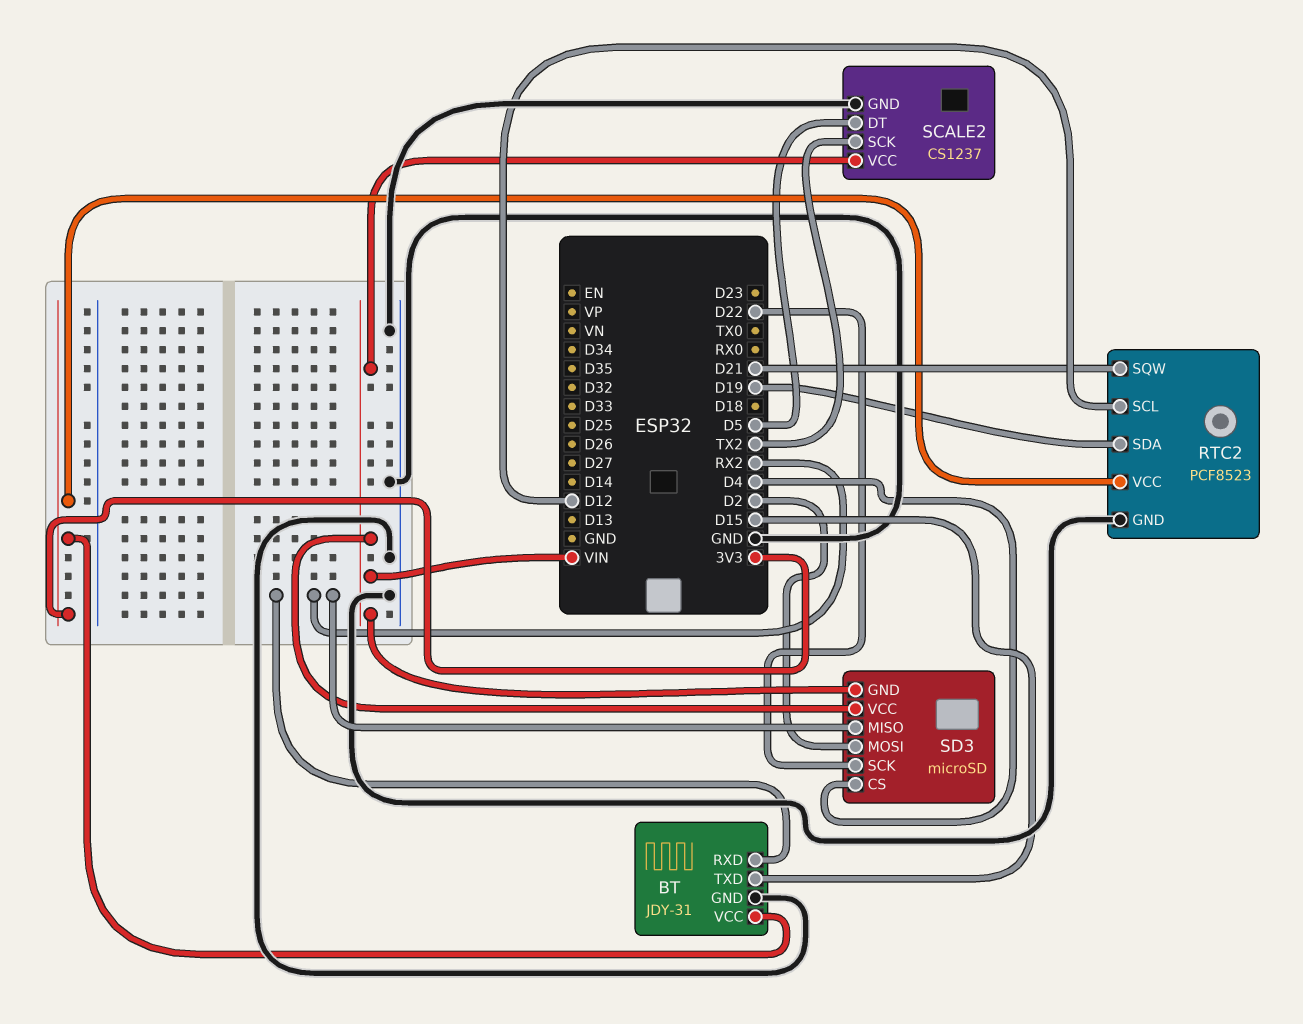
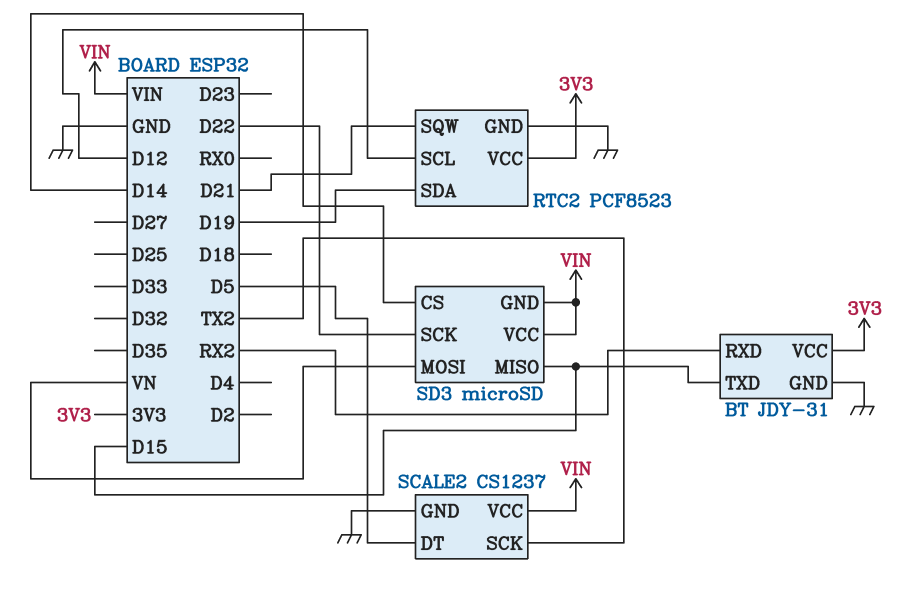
SD3 pin CS: D4 -> D14
SD3 pin MISO: RX2 -> D15
SD3 pin MOSI: D2 -> VN

